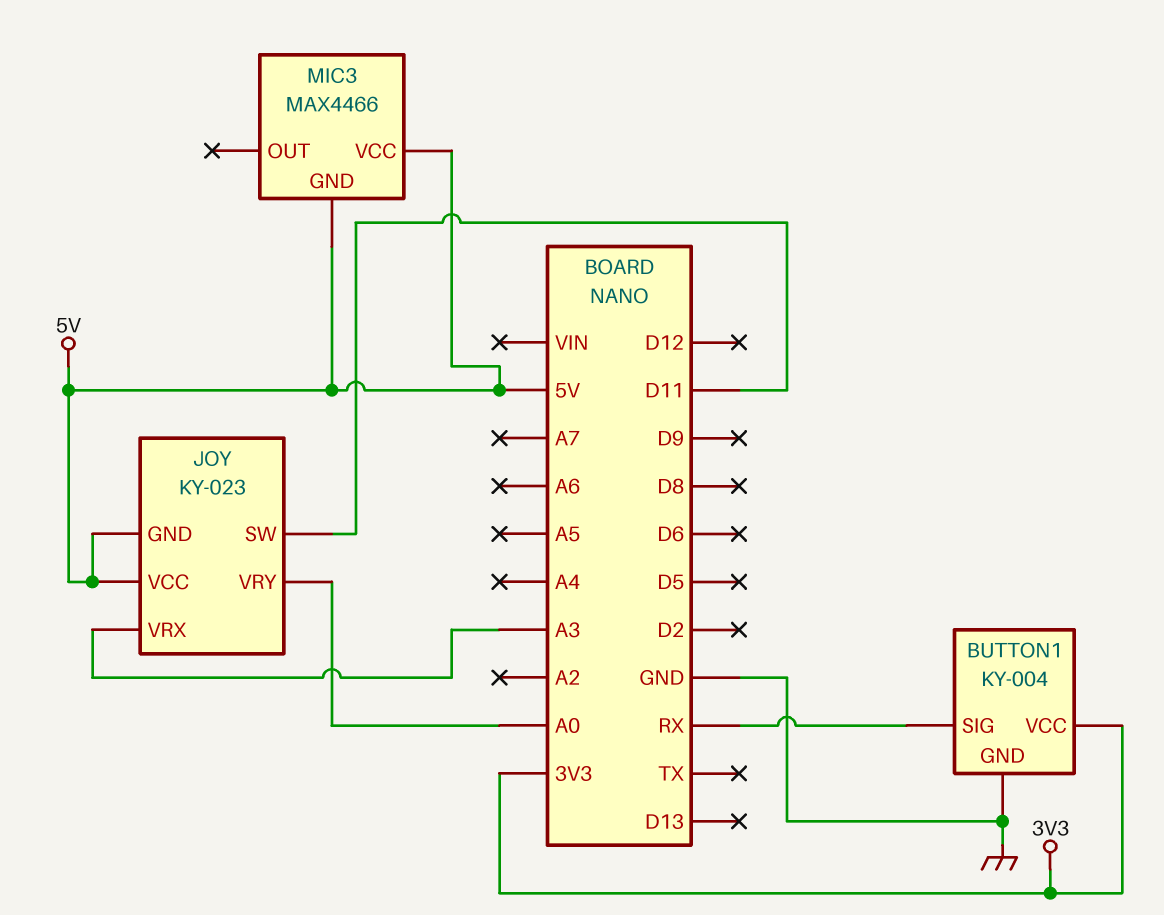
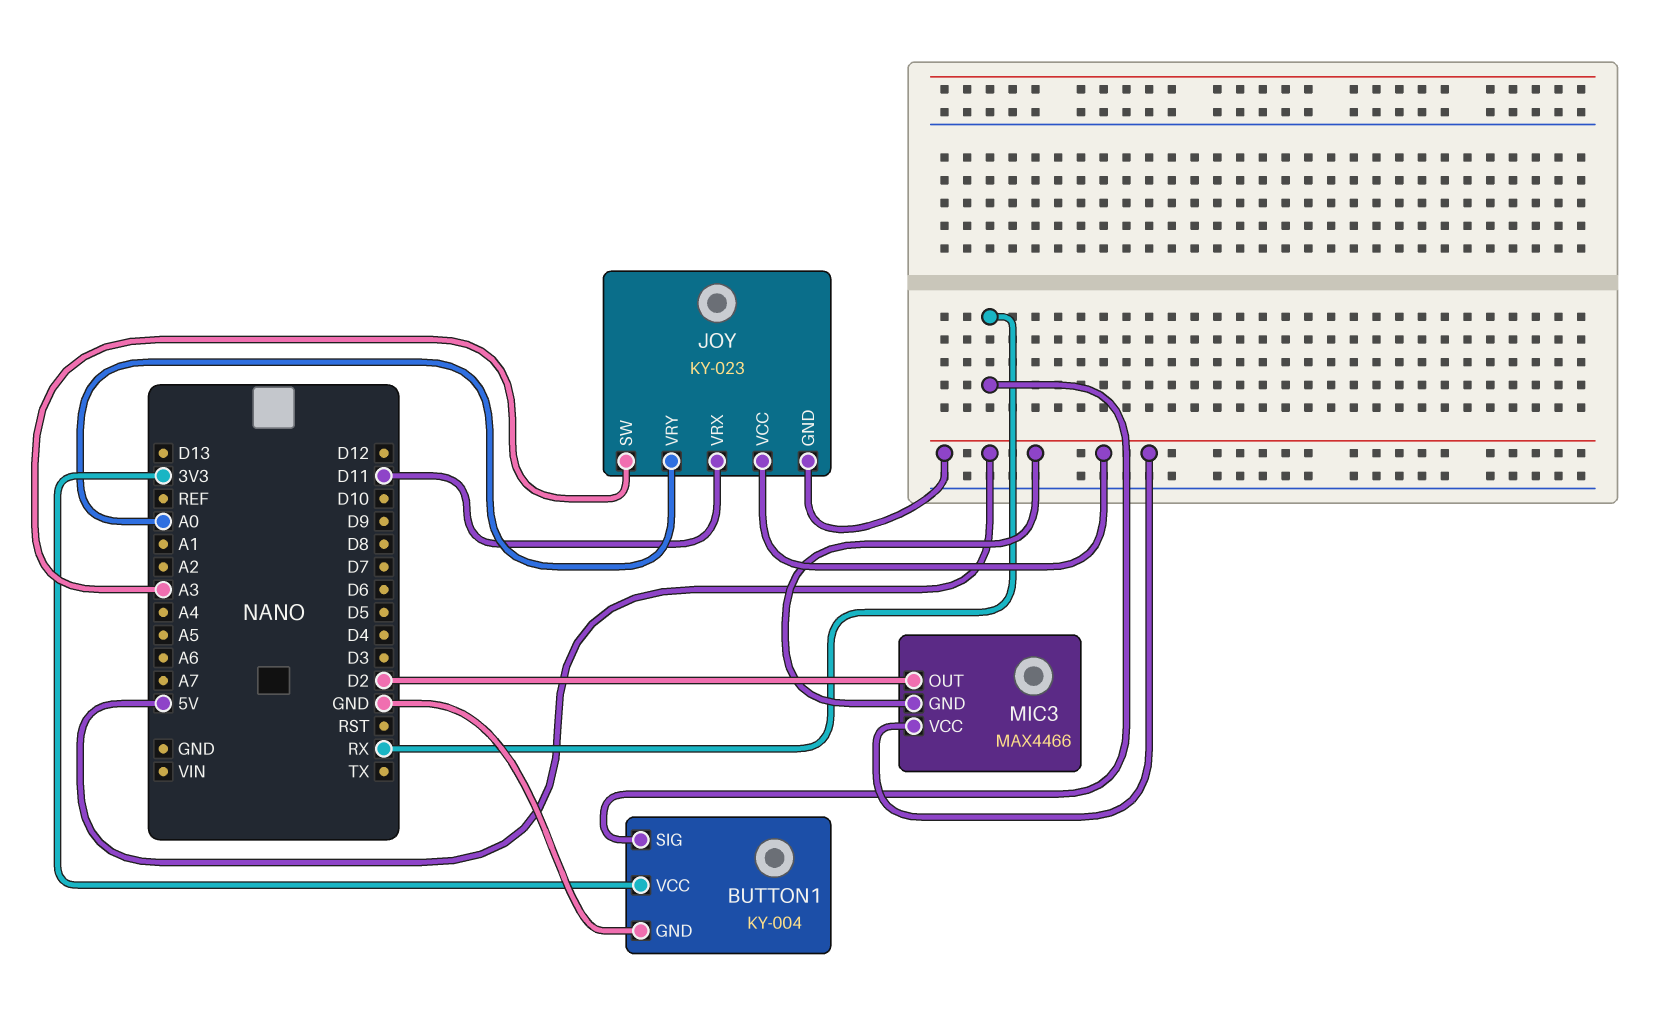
JOY pin SW: D11 -> A3
JOY pin VRX: A3 -> D11
MIC3 pin OUT: none -> D2

